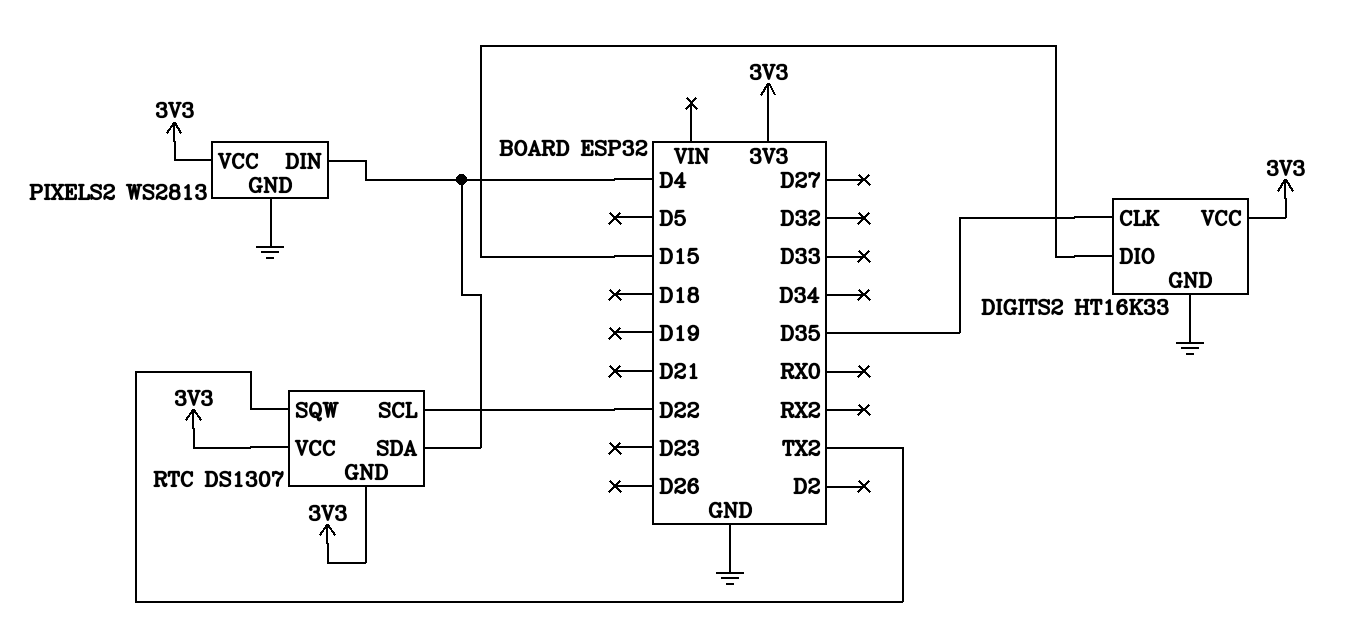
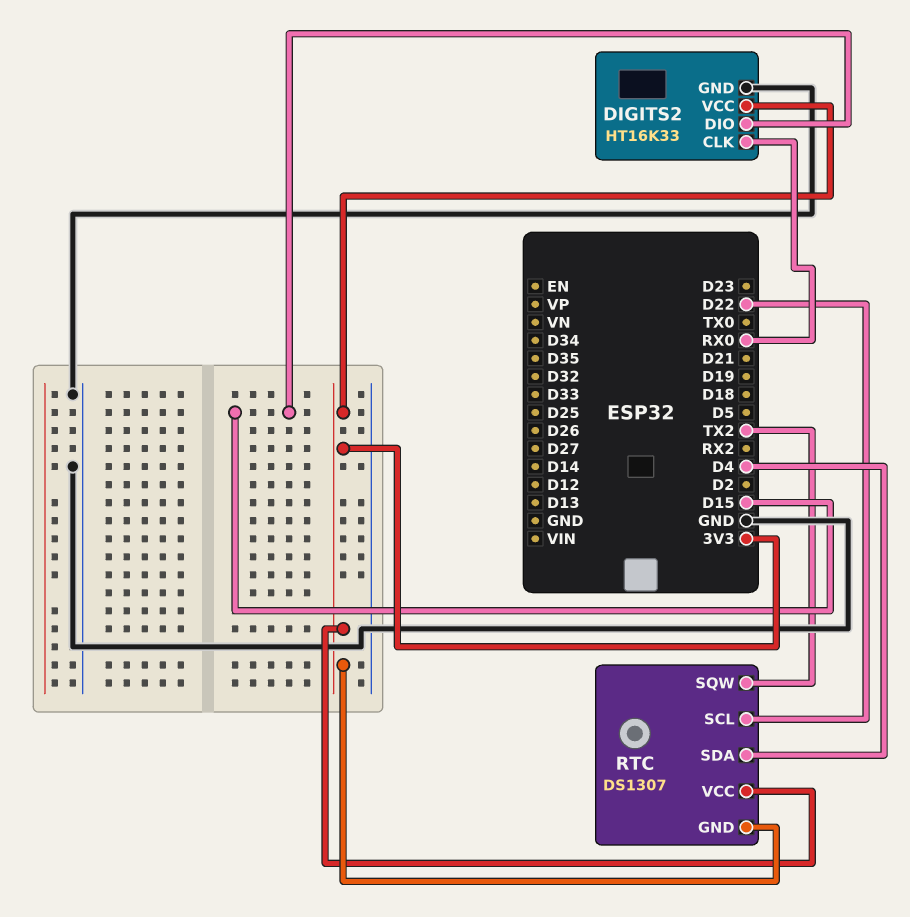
DIGITS2 pin CLK: D35 -> RX0
PIXELS2: WS2813 -> none
PIXELS2 pin DIN: D4 -> none
PIXELS2 pin GND: GND -> none
PIXELS2 pin VCC: 3V3 -> none

